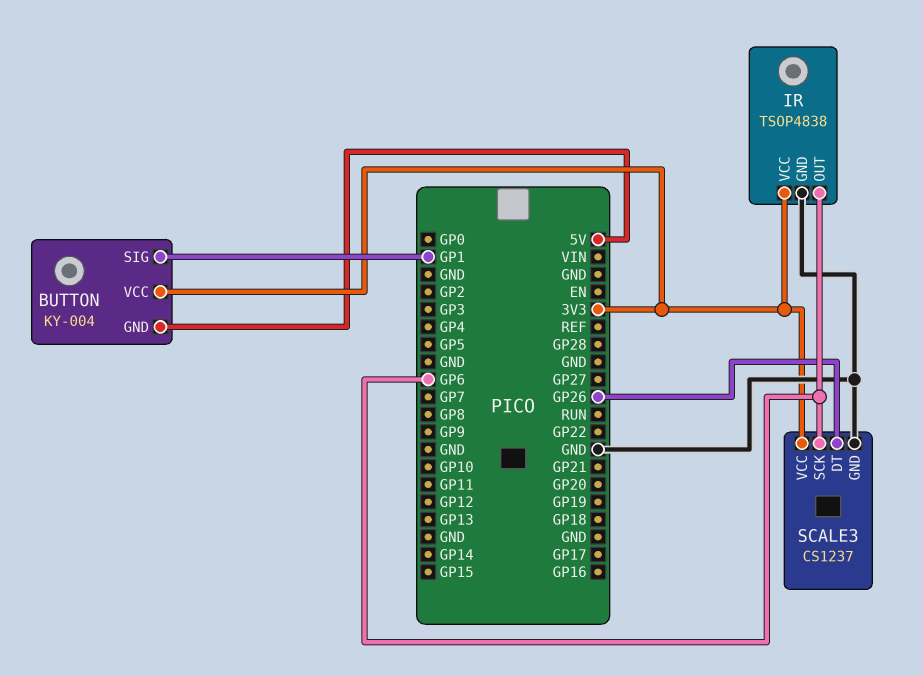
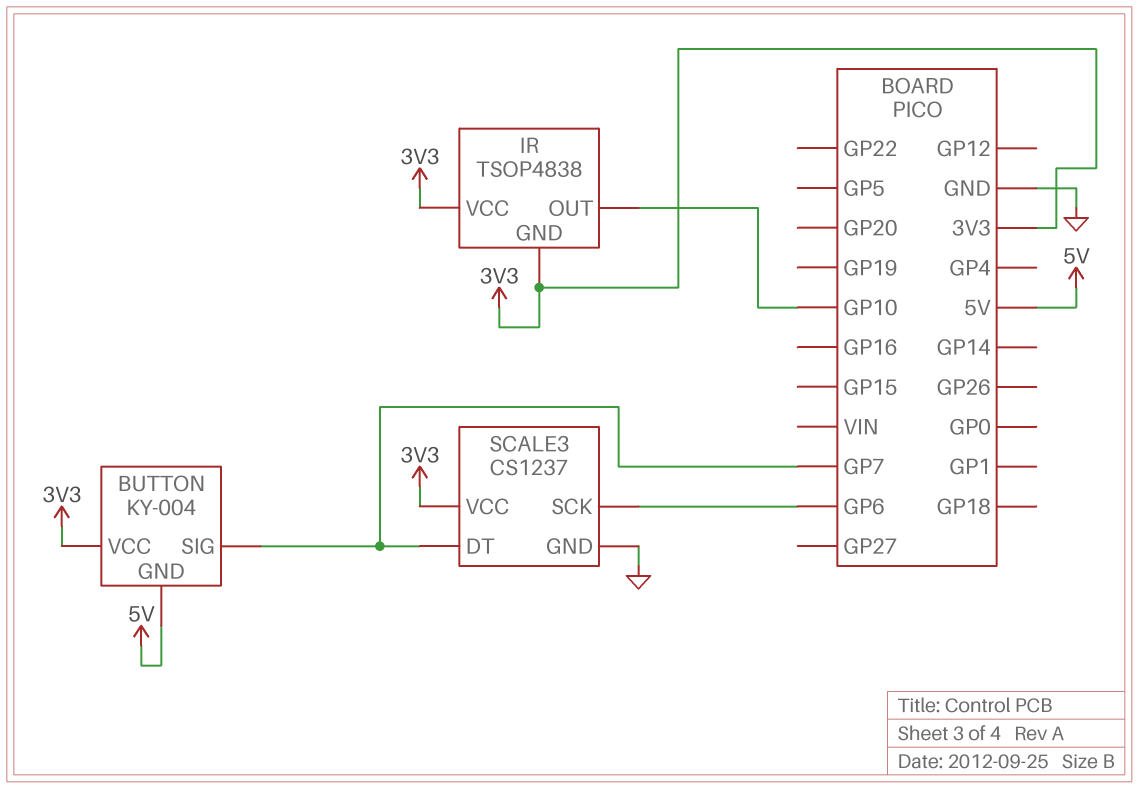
BUTTON pin SIG: GP1 -> GP7
IR pin GND: GND -> 3V3
IR pin OUT: GP6 -> GP10
SCALE3 pin DT: GP26 -> GP7

